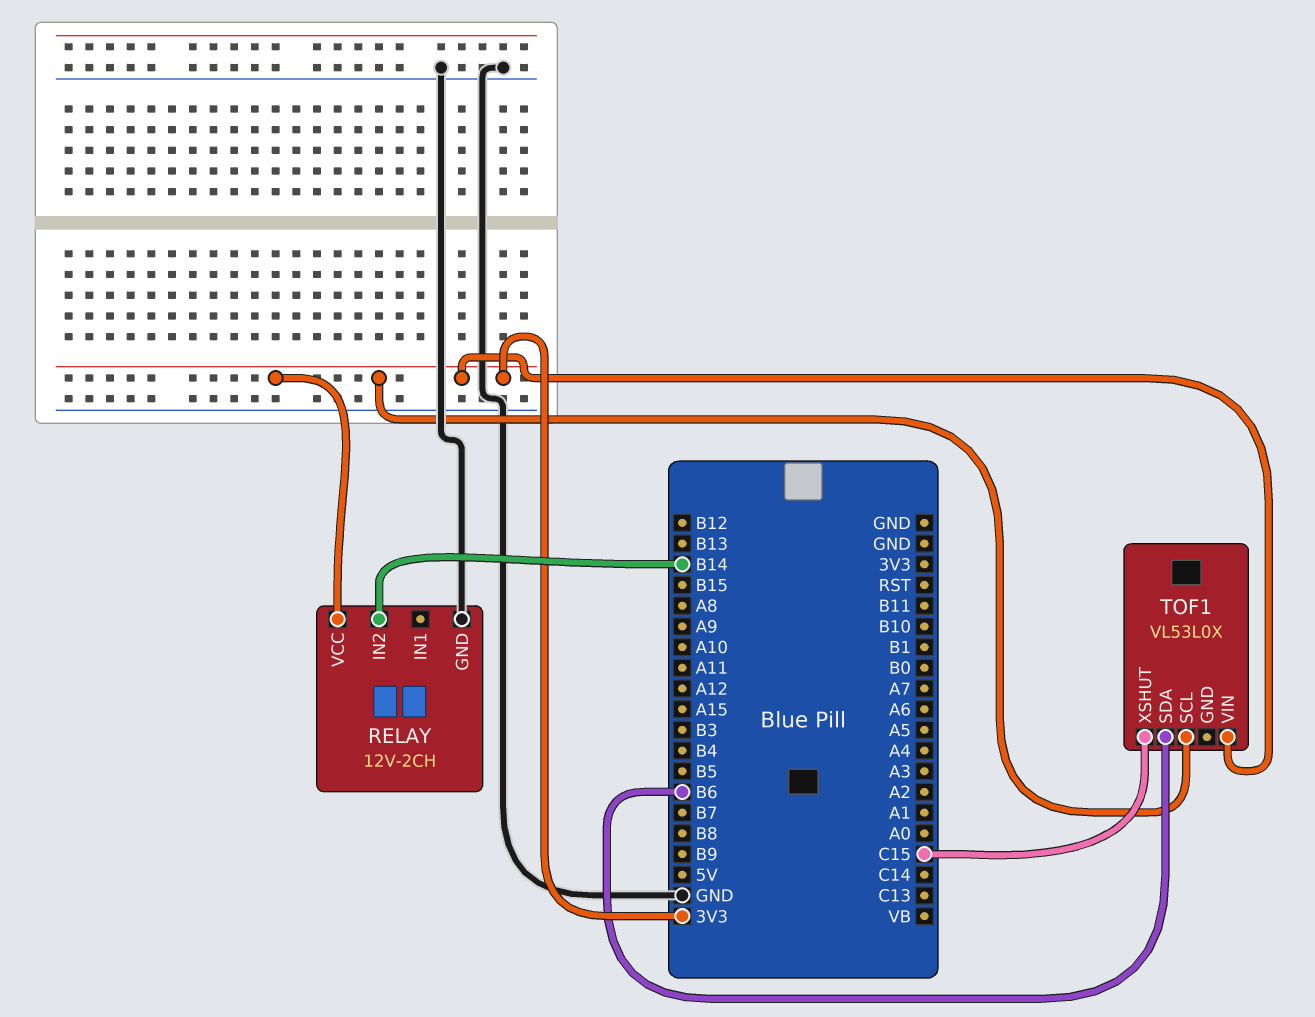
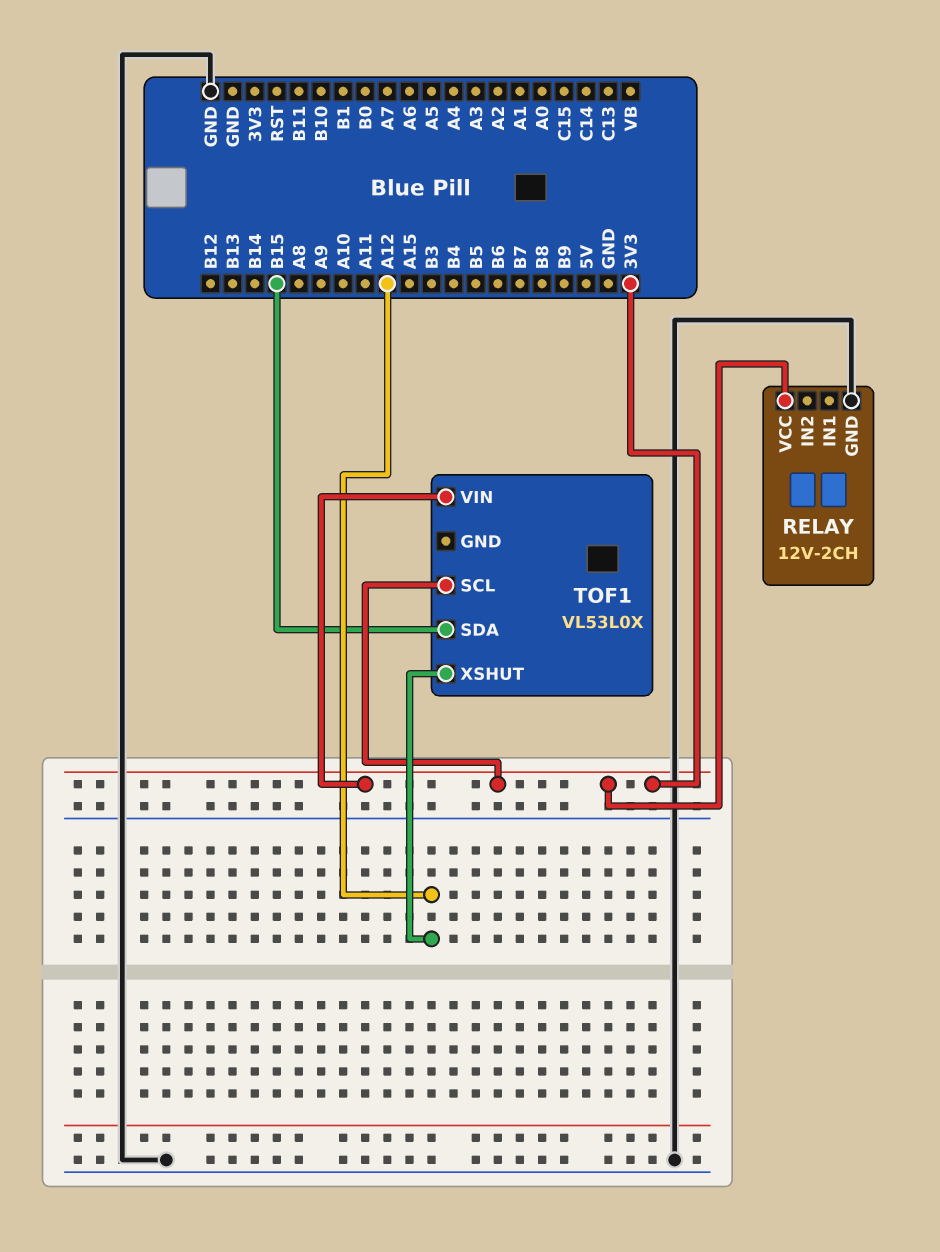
RELAY pin IN2: B14 -> none
TOF1 pin SDA: B6 -> B15
TOF1 pin XSHUT: C15 -> A12

